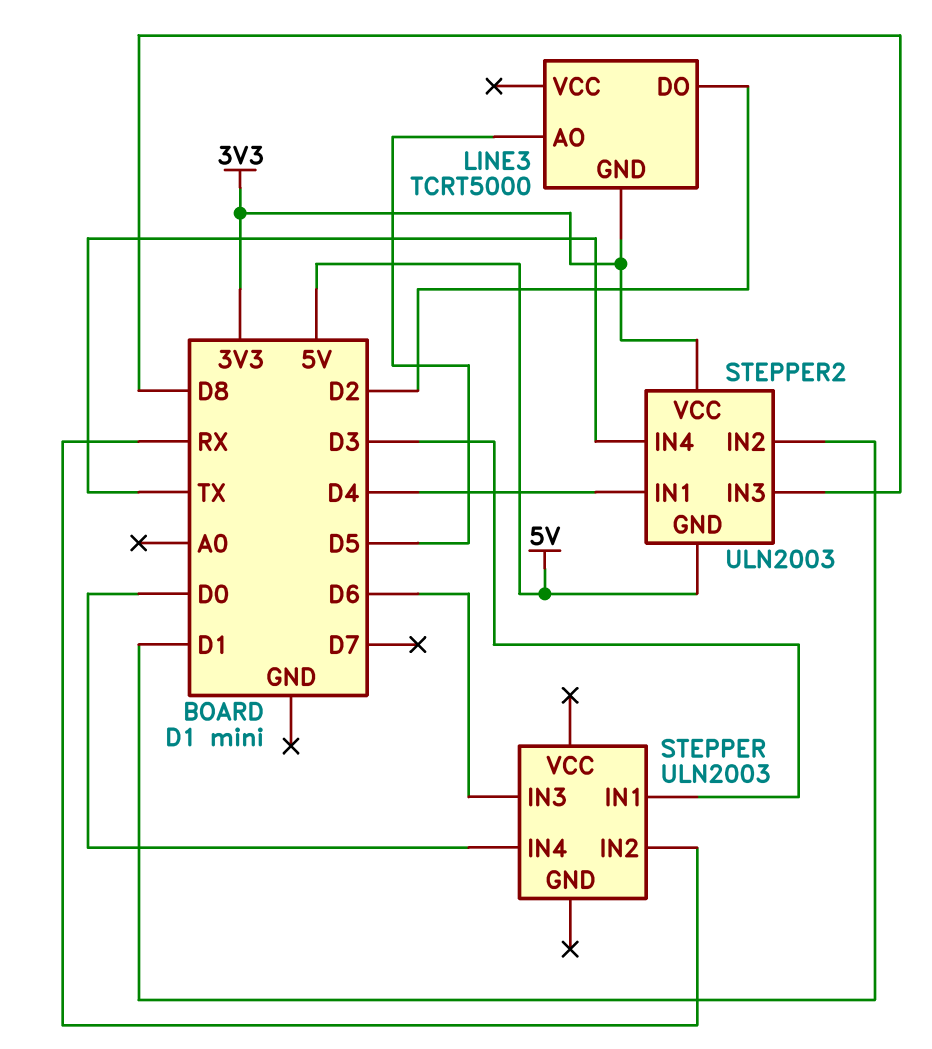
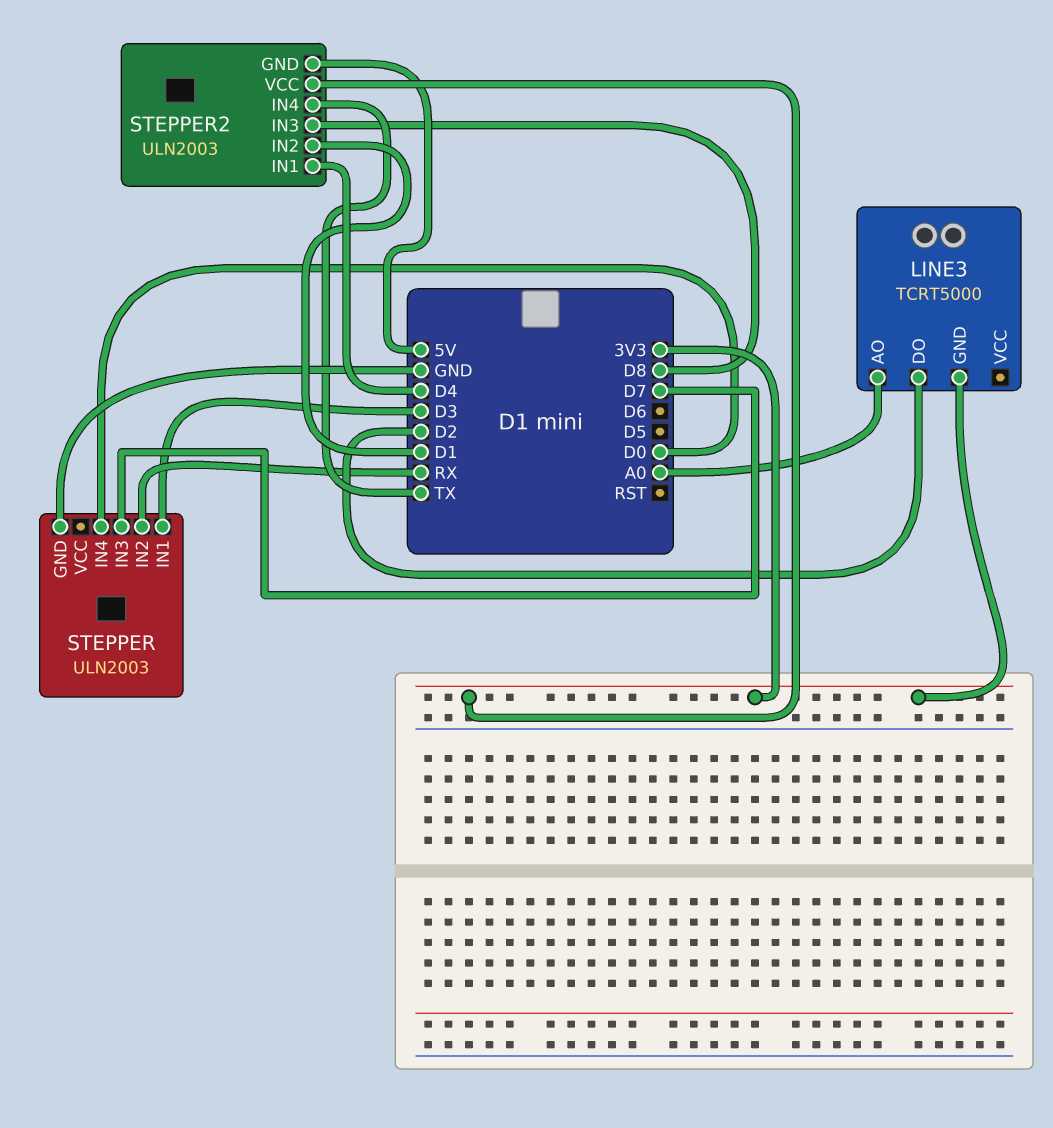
LINE3 pin AO: D5 -> A0
STEPPER pin GND: none -> GND
STEPPER pin IN3: D6 -> D7

